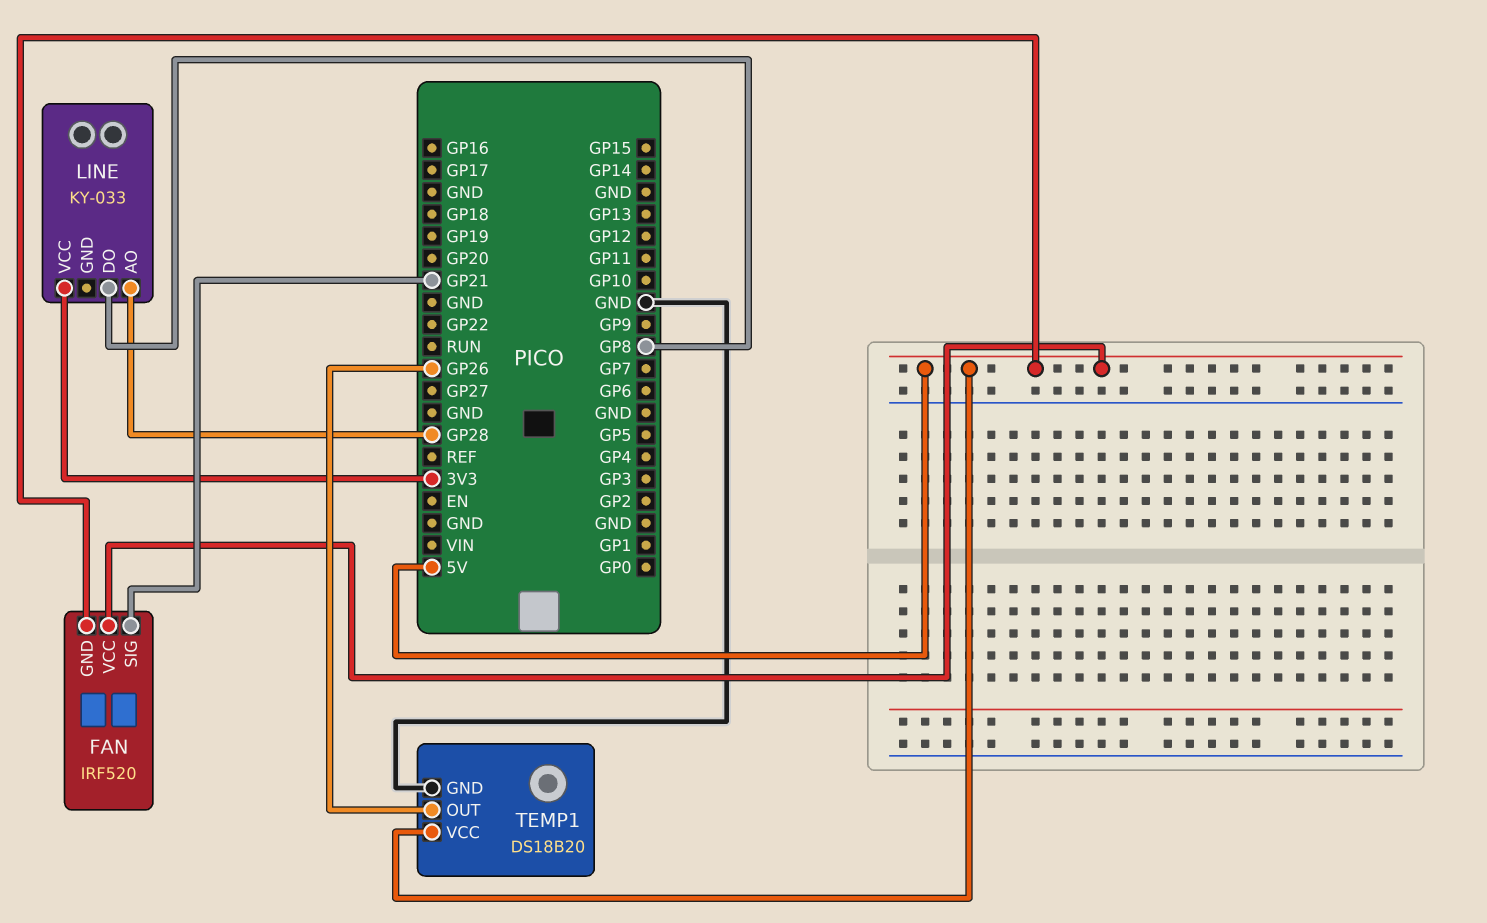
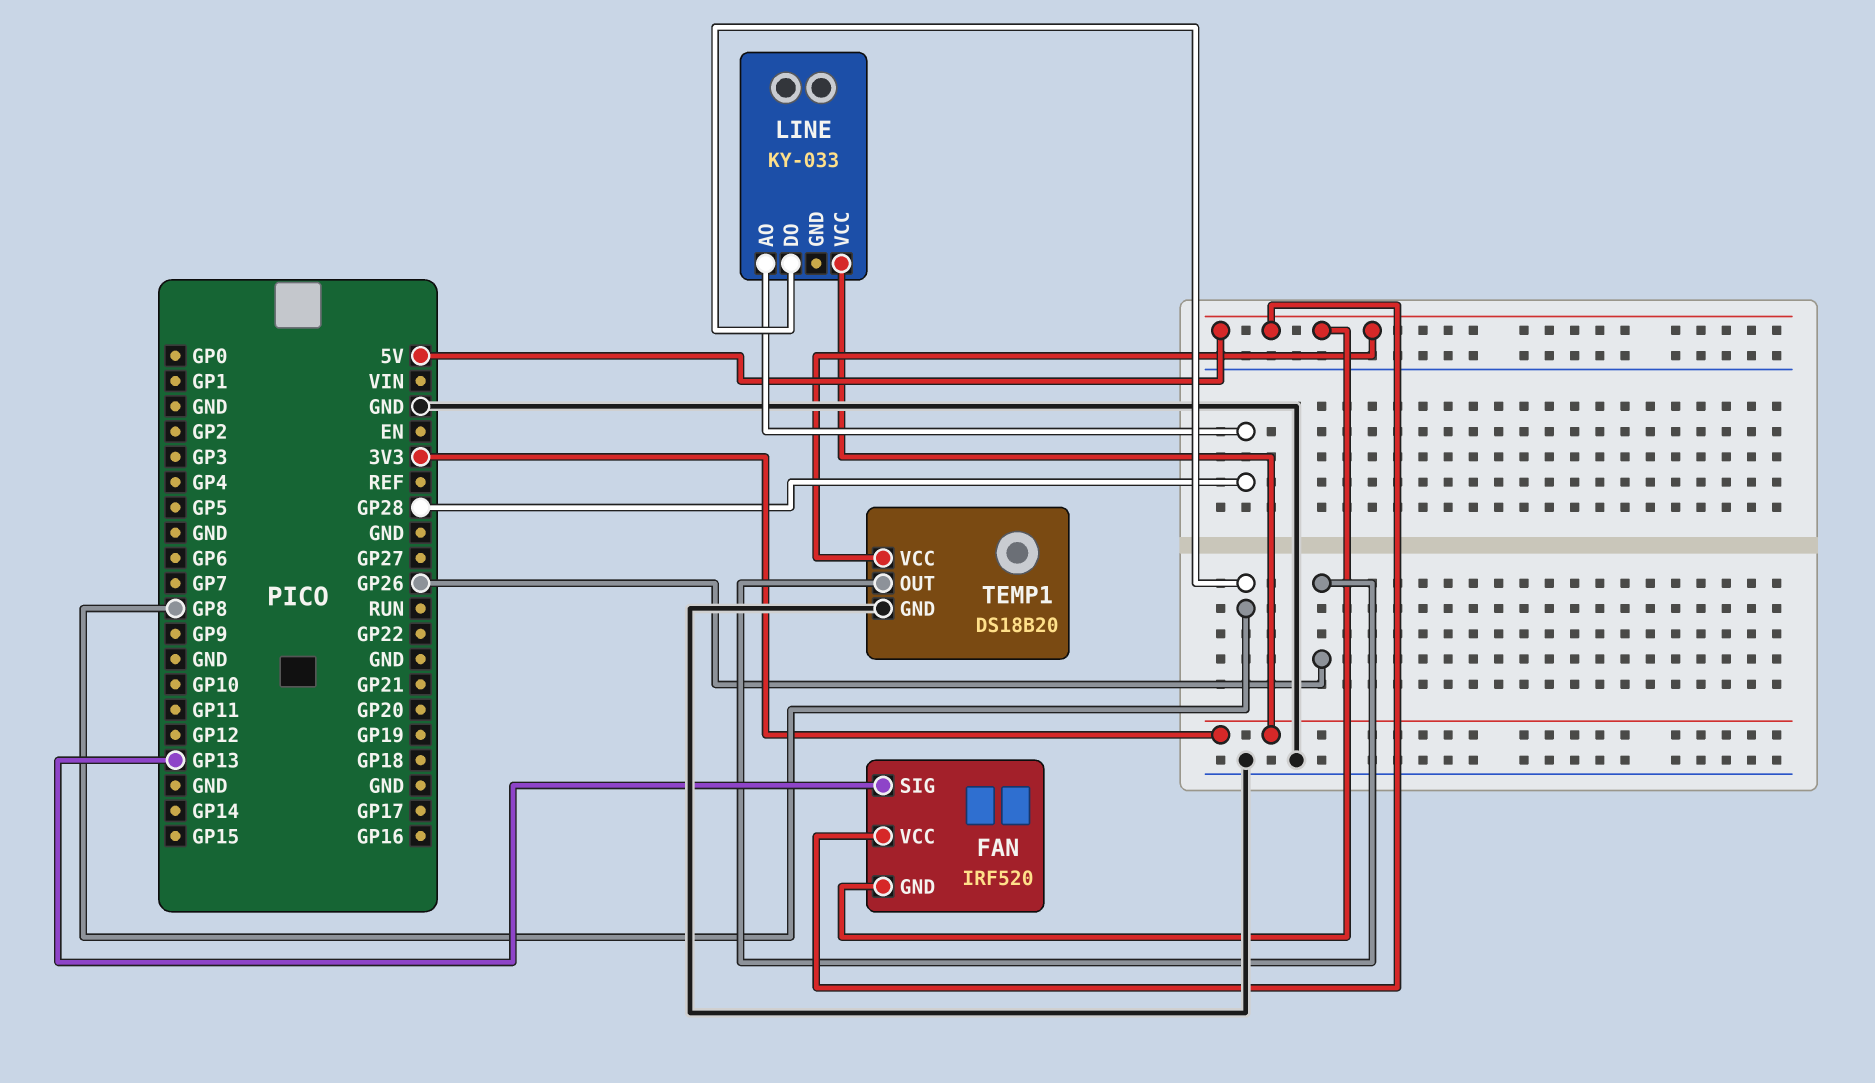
FAN pin SIG: GP21 -> GP13

